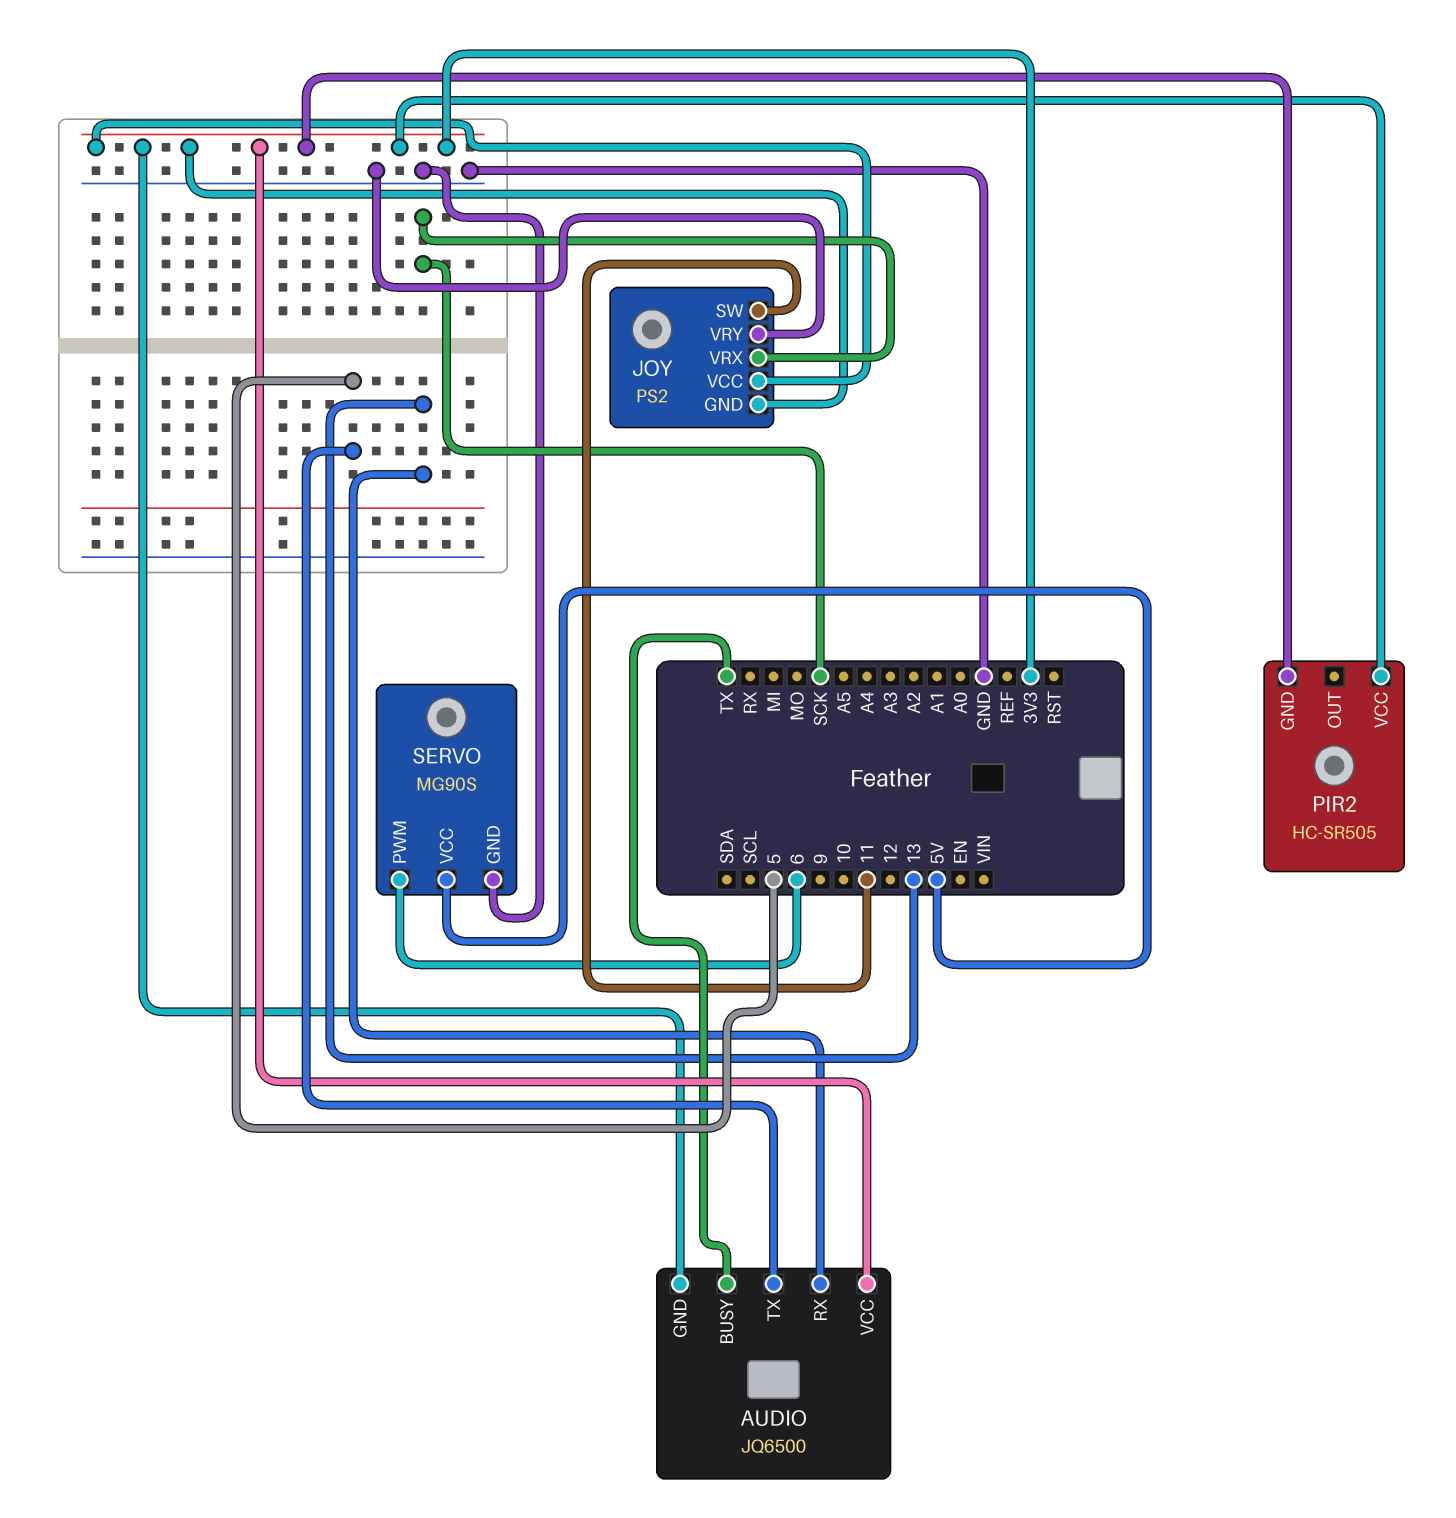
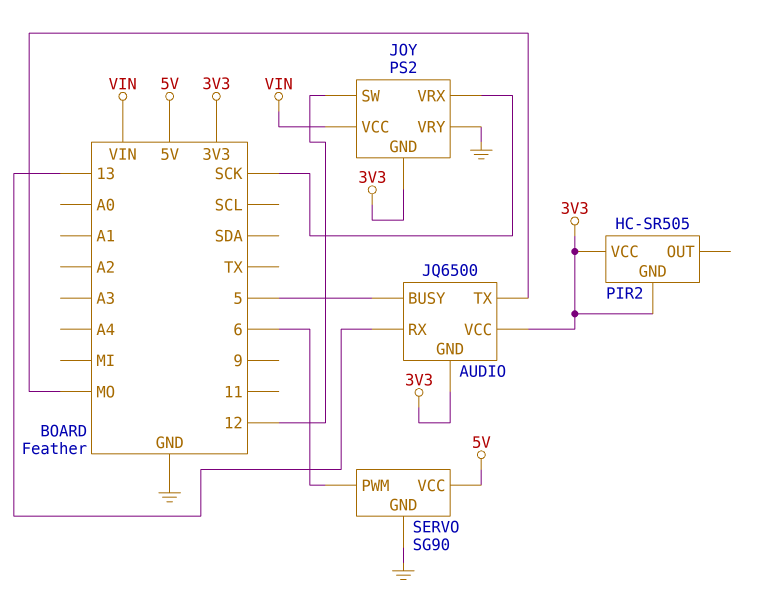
AUDIO pin BUSY: TX -> 5
AUDIO pin TX: 5 -> MO
JOY pin SW: 11 -> 12
JOY pin VCC: 3V3 -> VIN
SERVO: MG90S -> SG90

